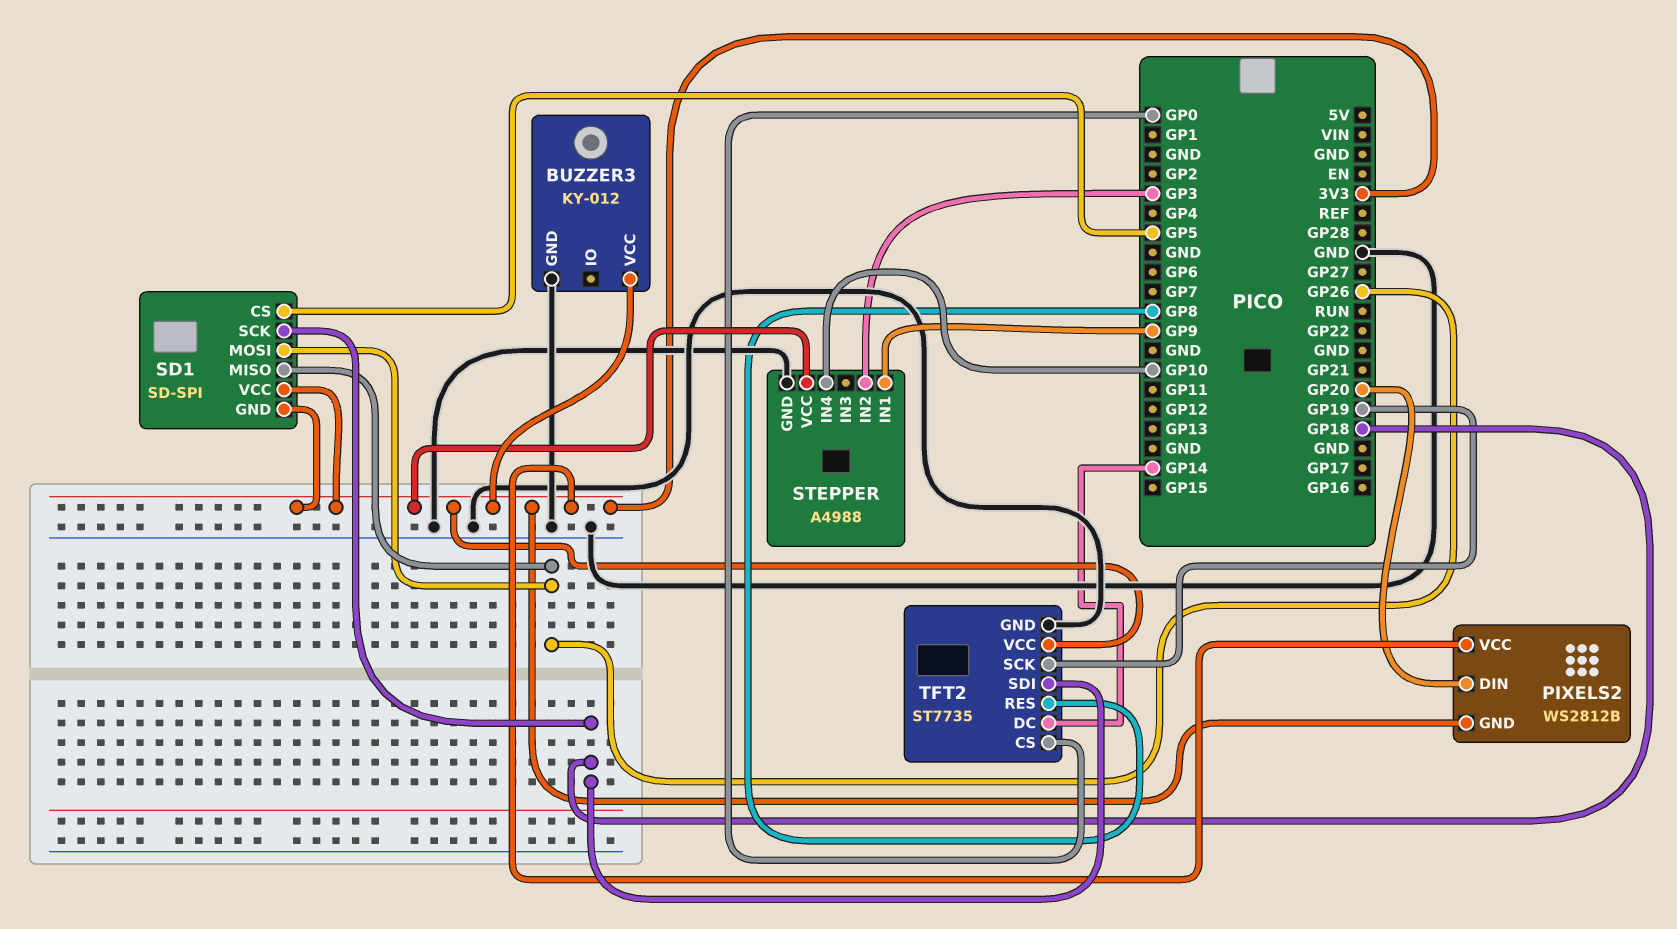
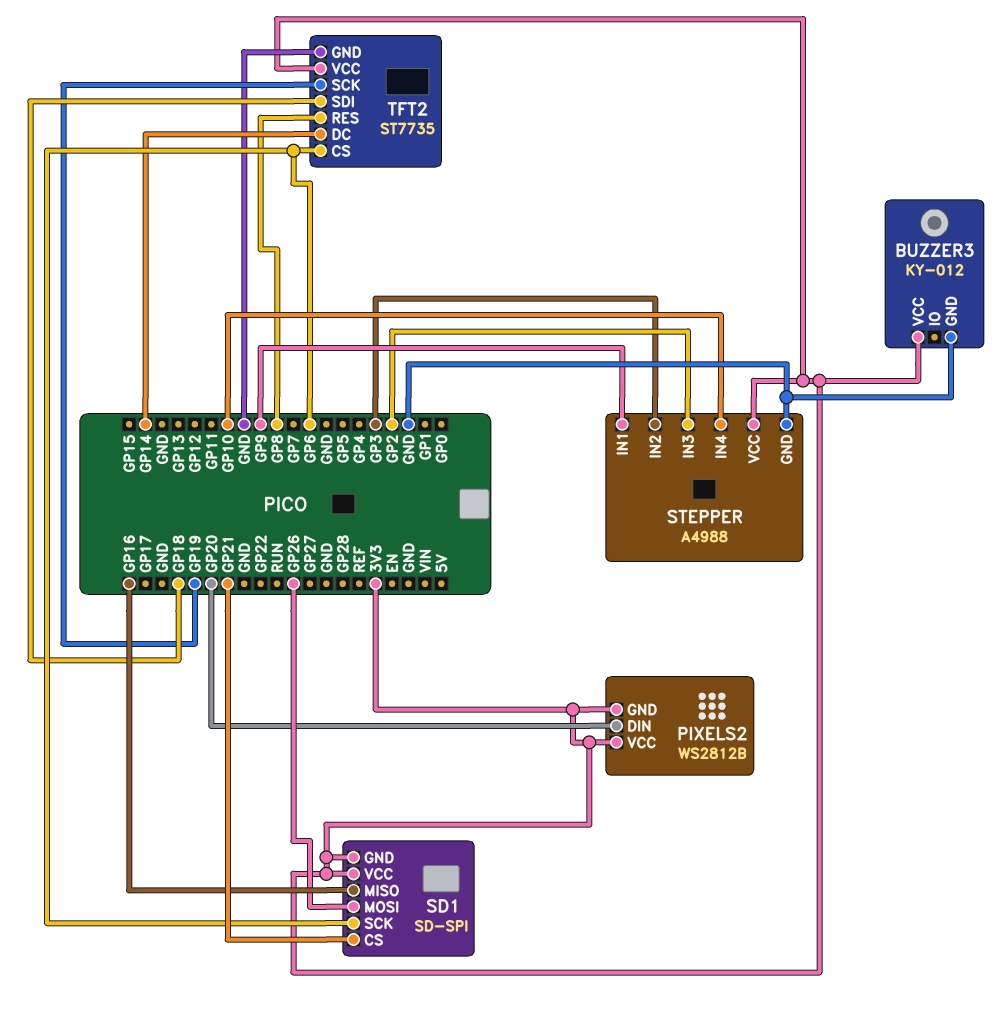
SD1 pin CS: GP5 -> GP21
SD1 pin MISO: GP26 -> GP16
SD1 pin SCK: GP18 -> GP6
STEPPER pin IN3: none -> GP2
TFT2 pin CS: GP0 -> GP6

